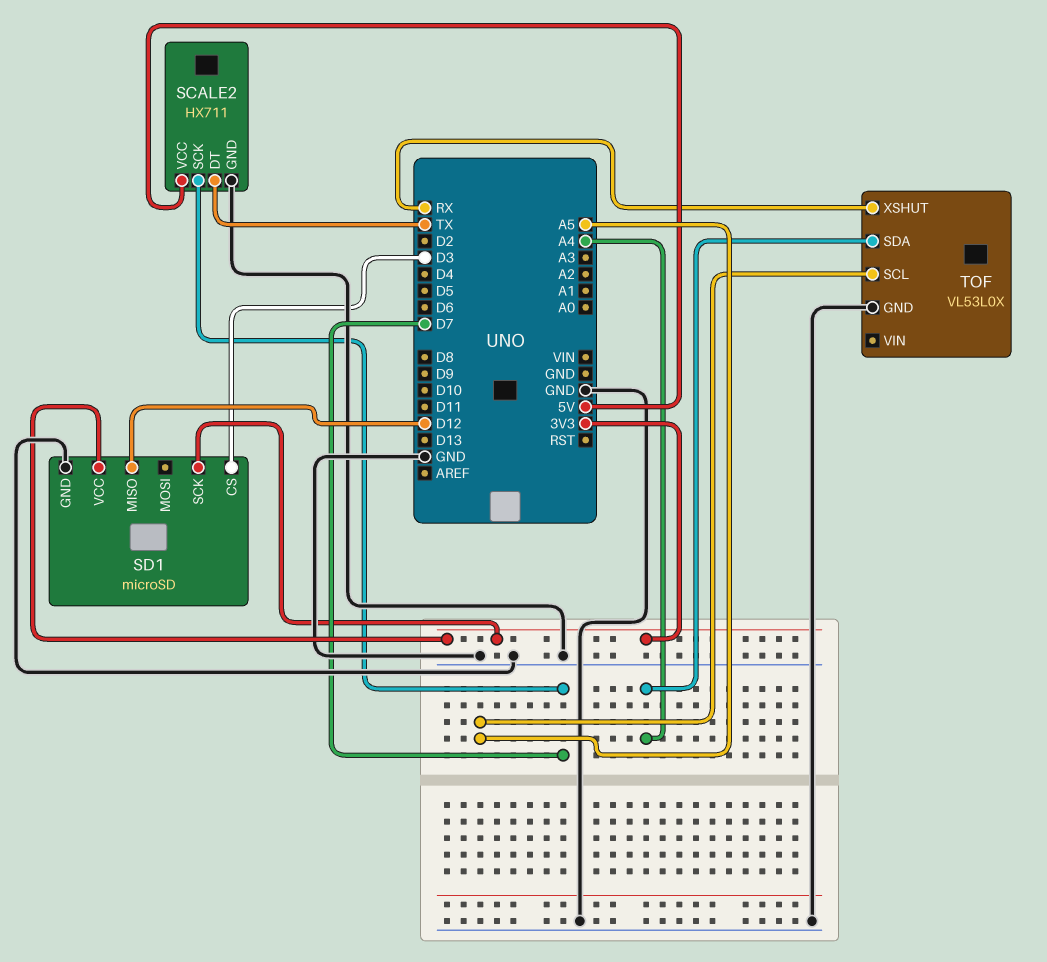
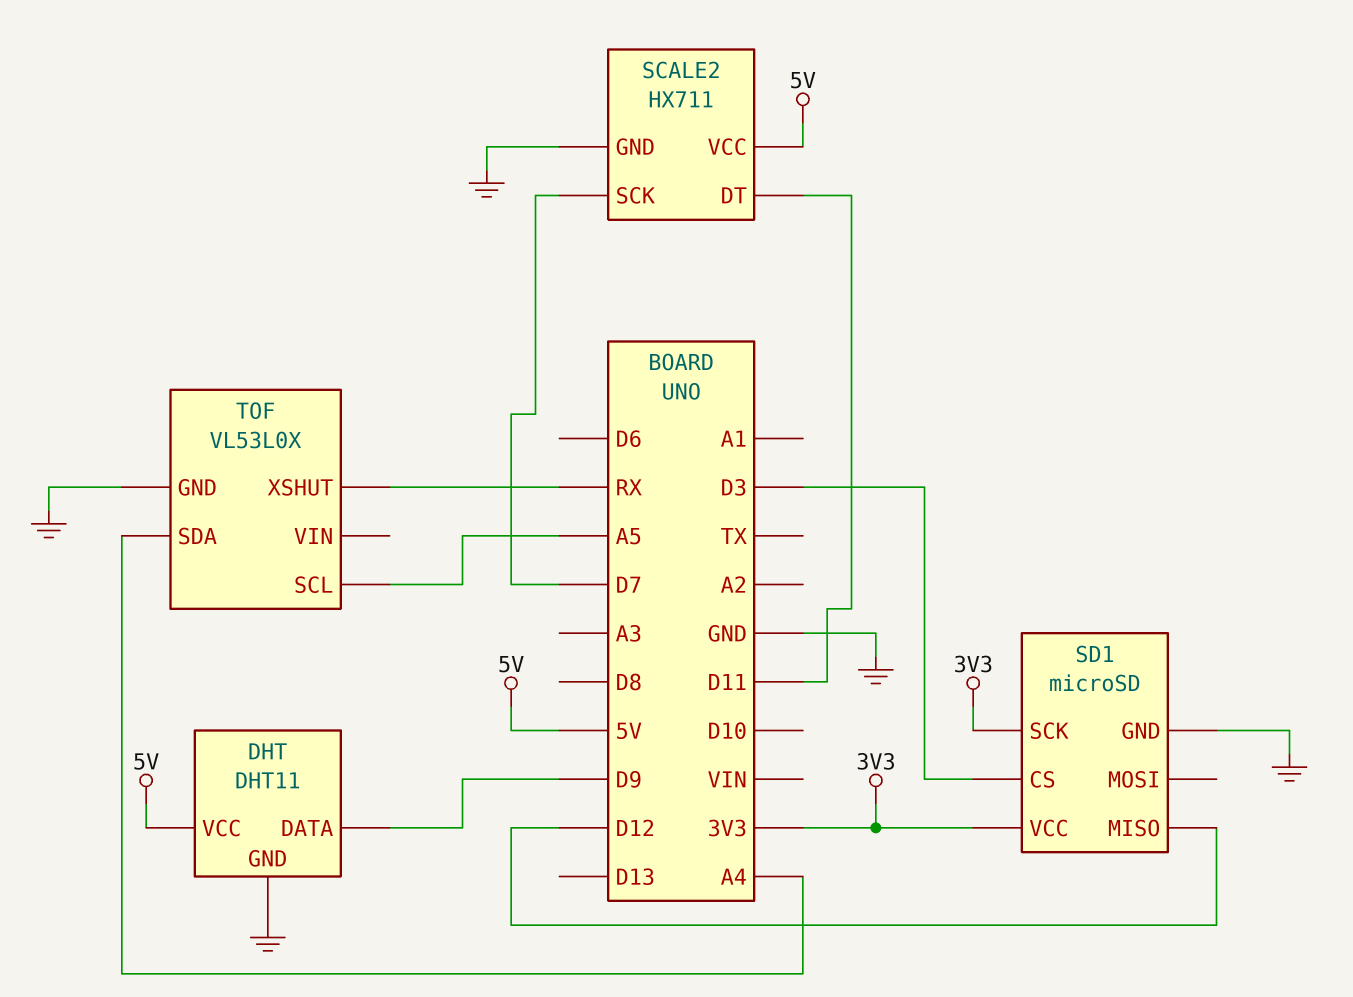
DHT: none -> DHT11
DHT pin DATA: none -> D9
DHT pin GND: none -> GND
DHT pin VCC: none -> 5V
SCALE2 pin DT: TX -> D11

